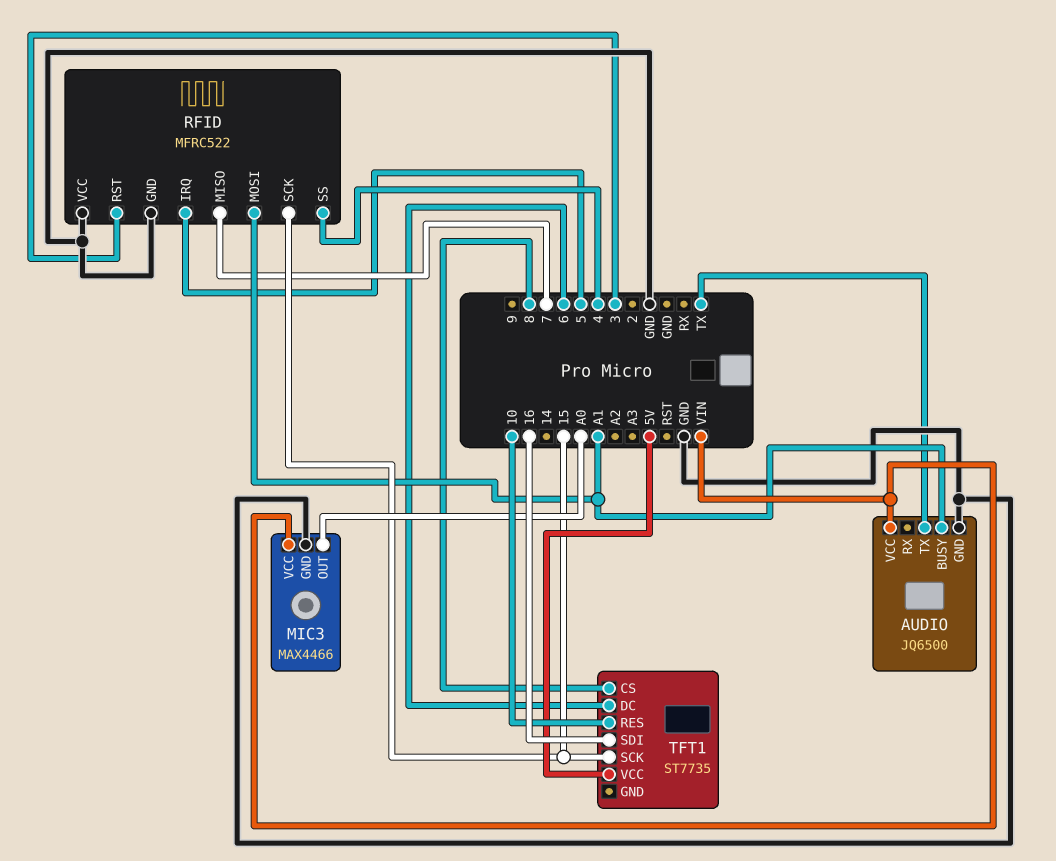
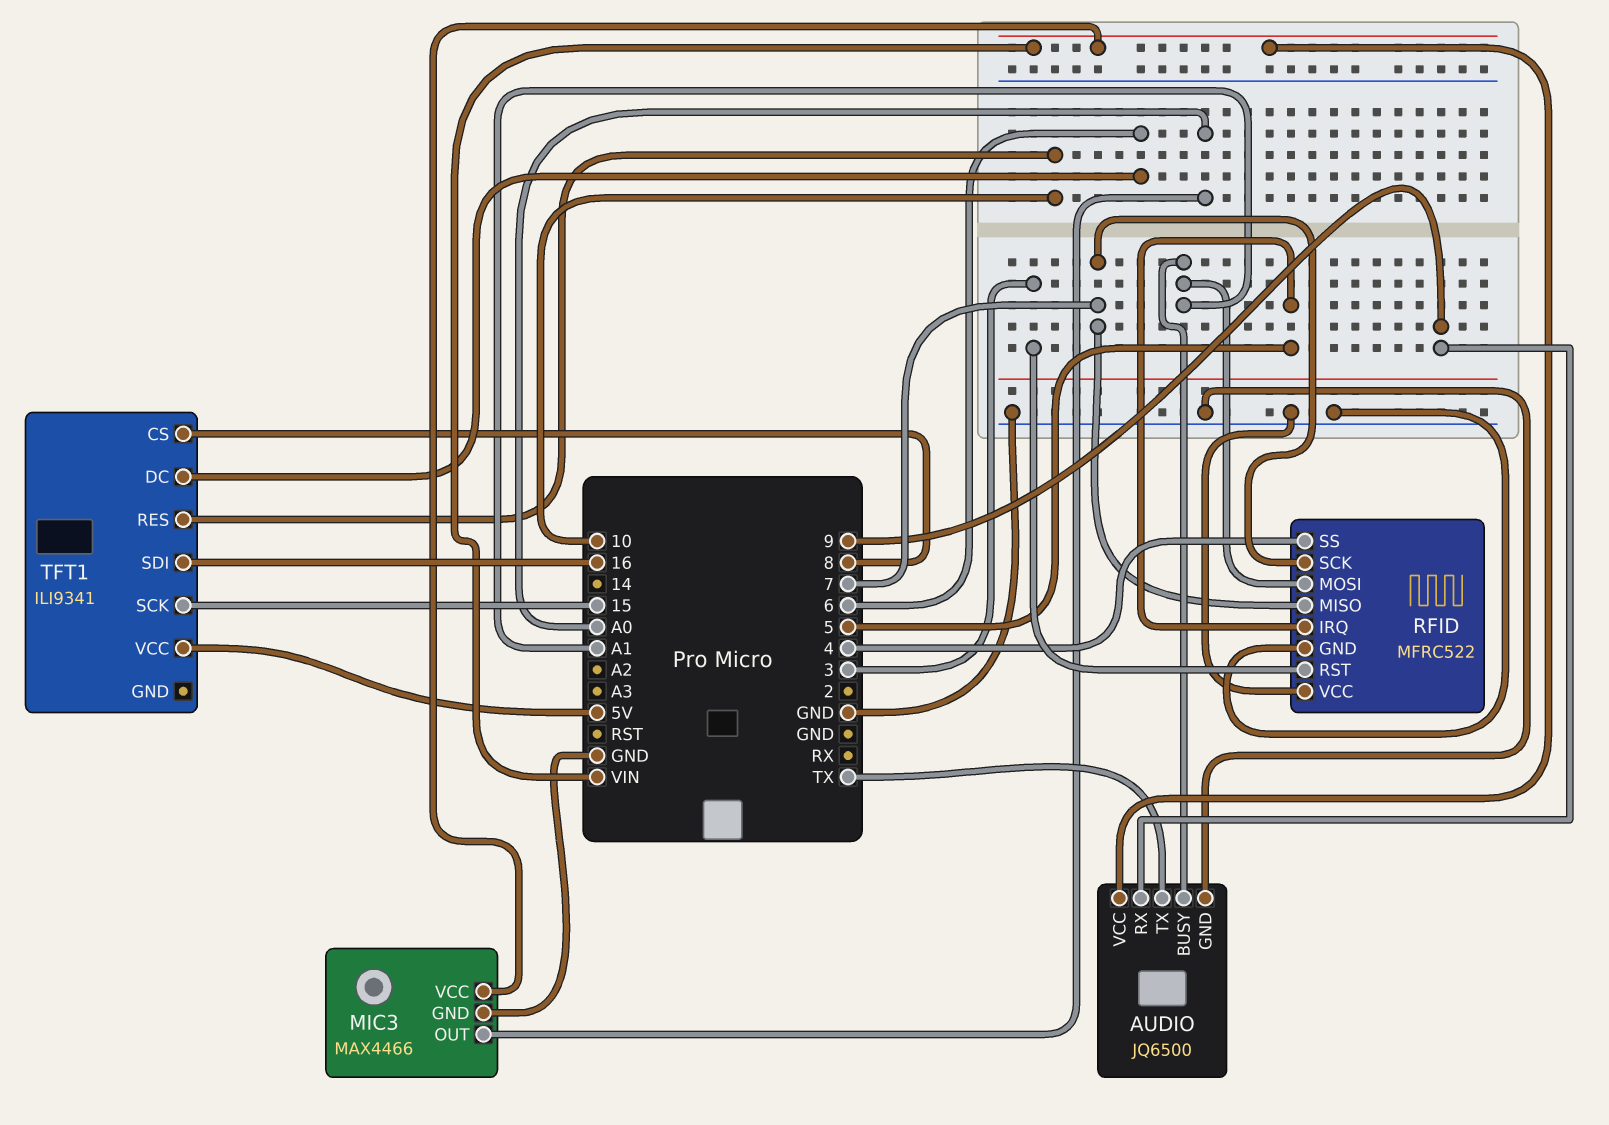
AUDIO pin RX: none -> 9
RFID pin SCK: 15 -> 7
TFT1: ST7735 -> ILI9341

